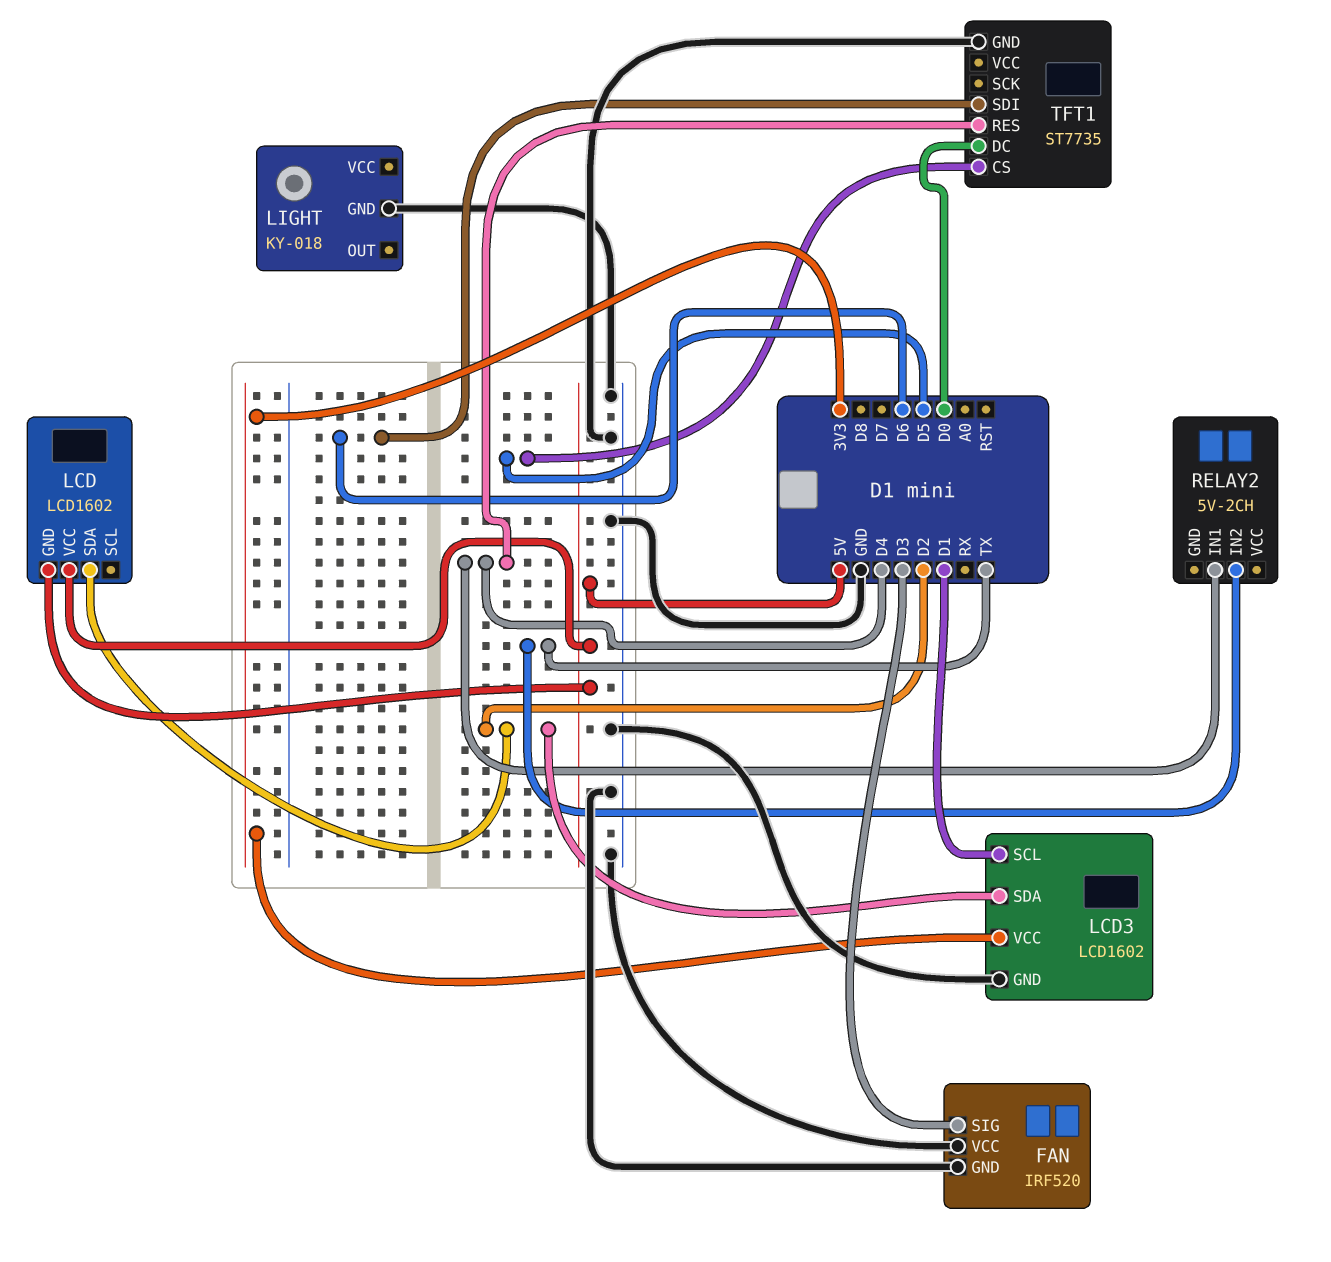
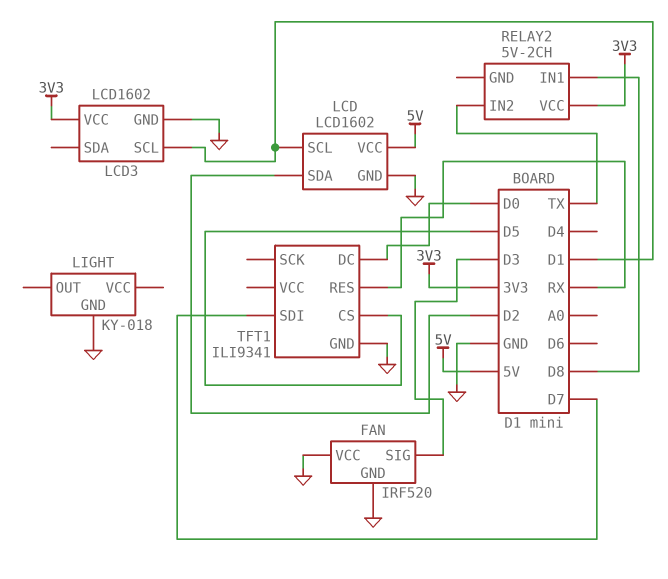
LCD pin GND: 5V -> GND
LCD pin SCL: none -> D1
LCD3 pin SDA: D2 -> none
RELAY2 pin IN1: D4 -> D8
RELAY2 pin VCC: none -> 3V3
TFT1: ST7735 -> ILI9341
TFT1 pin RES: D4 -> RX
TFT1 pin SDI: D6 -> D7

